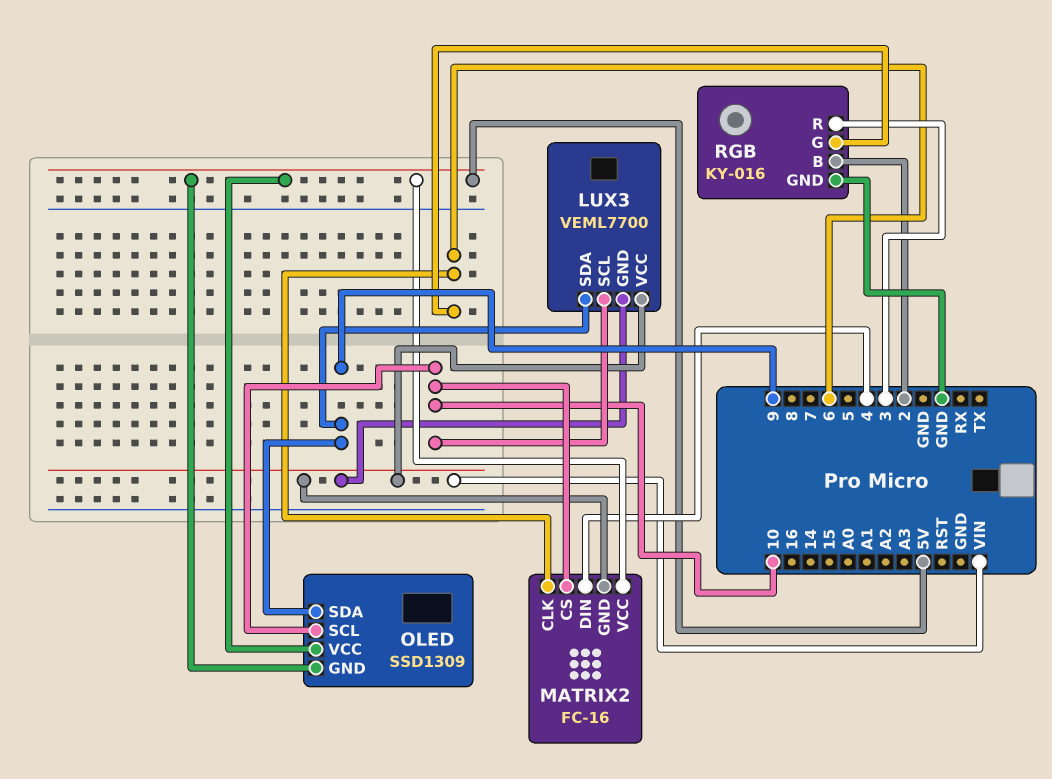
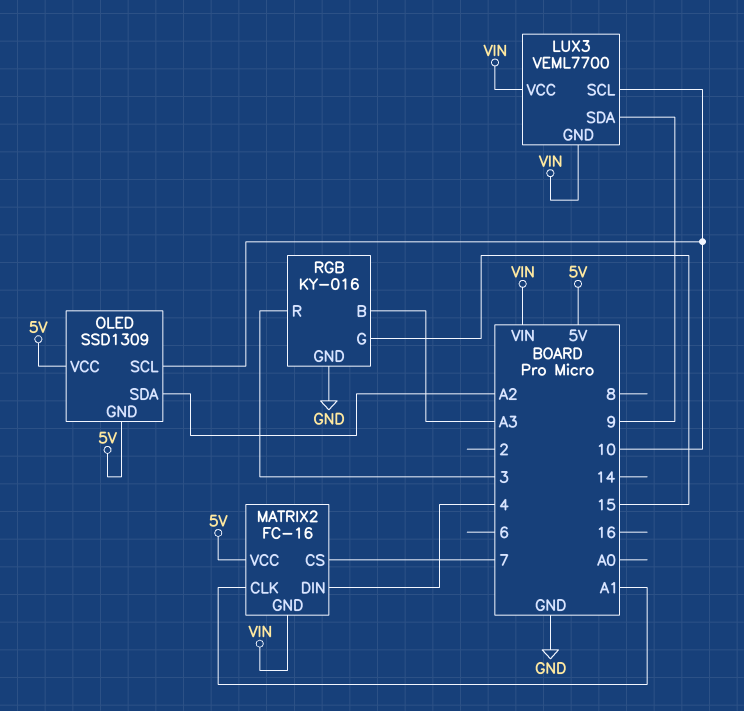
MATRIX2 pin CLK: 6 -> A1
MATRIX2 pin CS: 10 -> 7
OLED pin SDA: 9 -> A2
RGB pin B: 2 -> A3
RGB pin G: 6 -> 15

